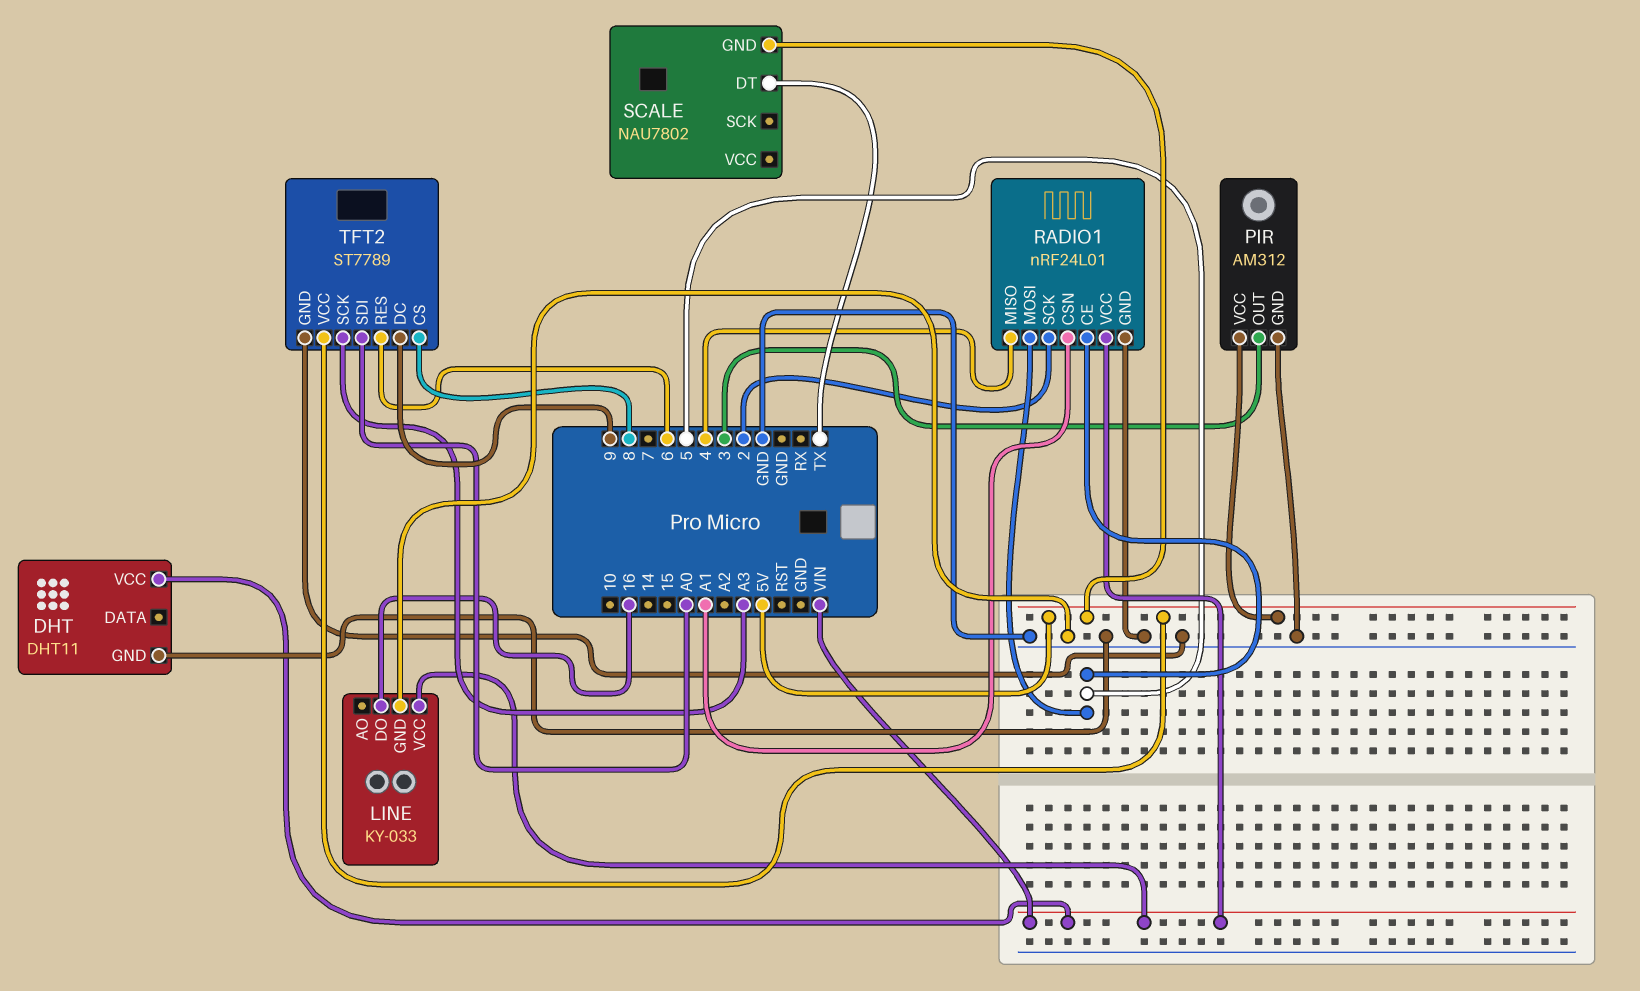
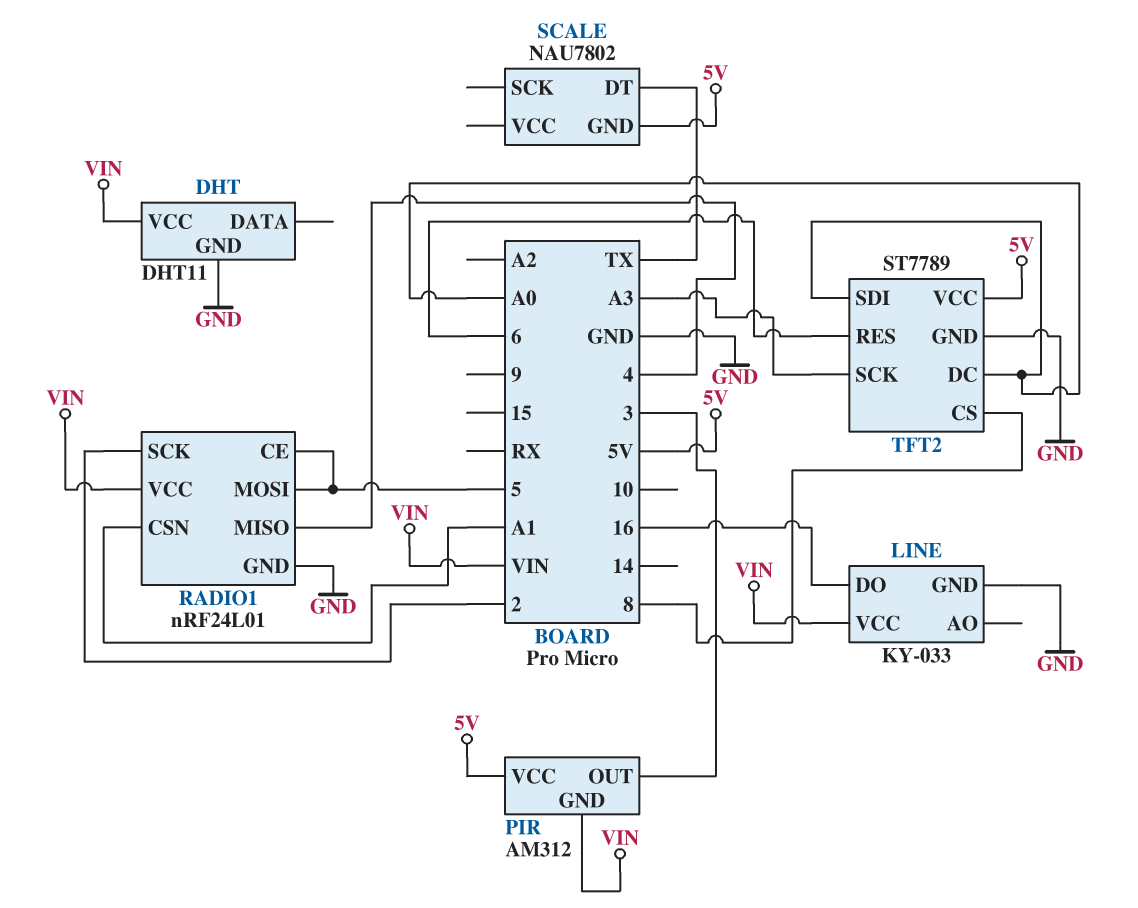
PIR pin GND: GND -> VIN
TFT2 pin DC: 9 -> A0

